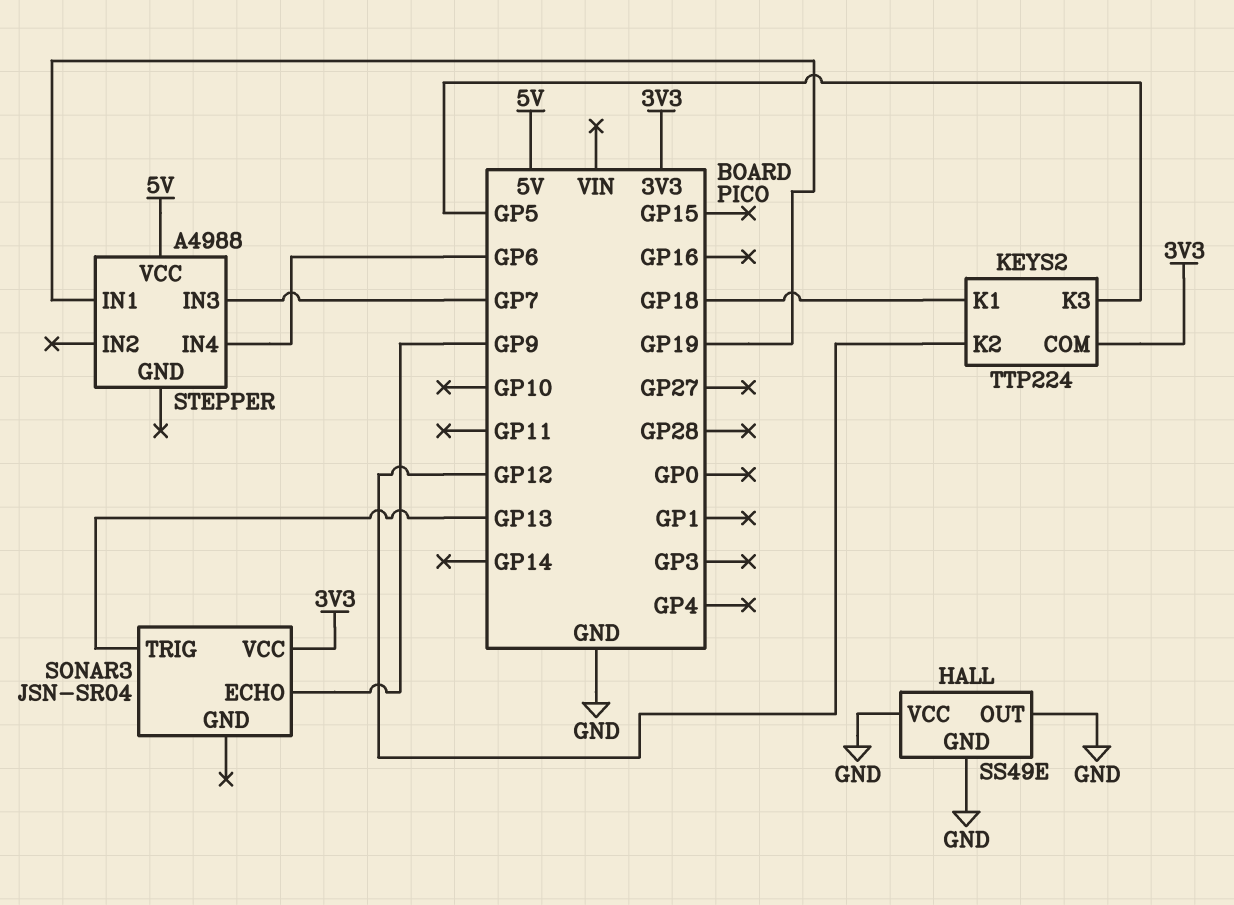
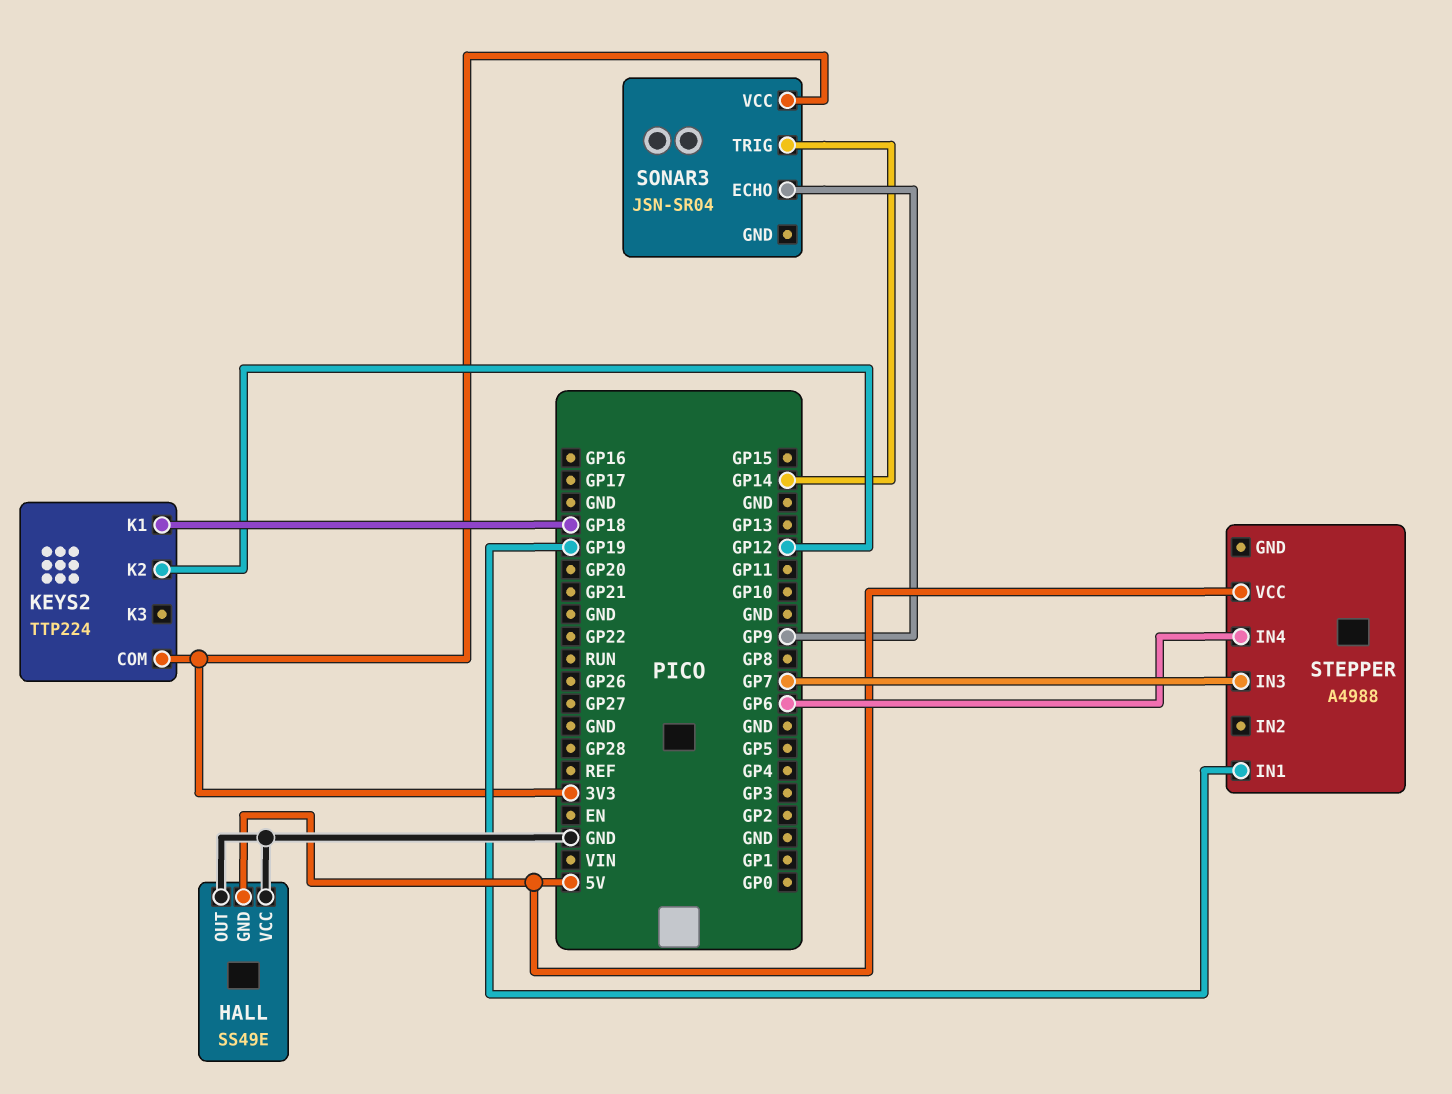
HALL pin GND: GND -> 5V
KEYS2 pin K3: GP5 -> none
SONAR3 pin TRIG: GP13 -> GP14

